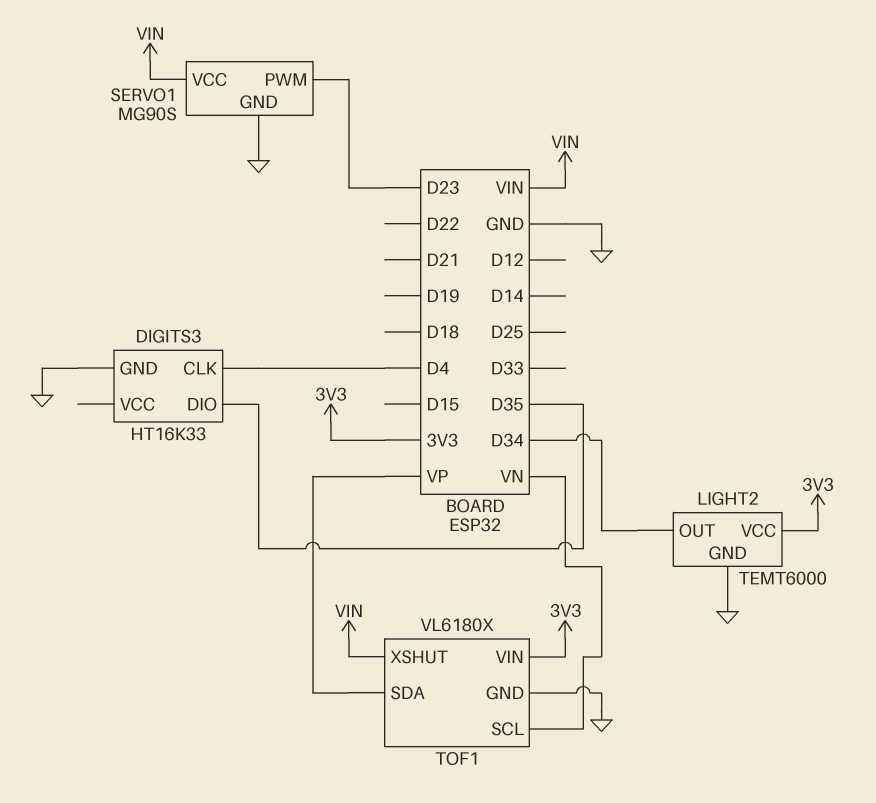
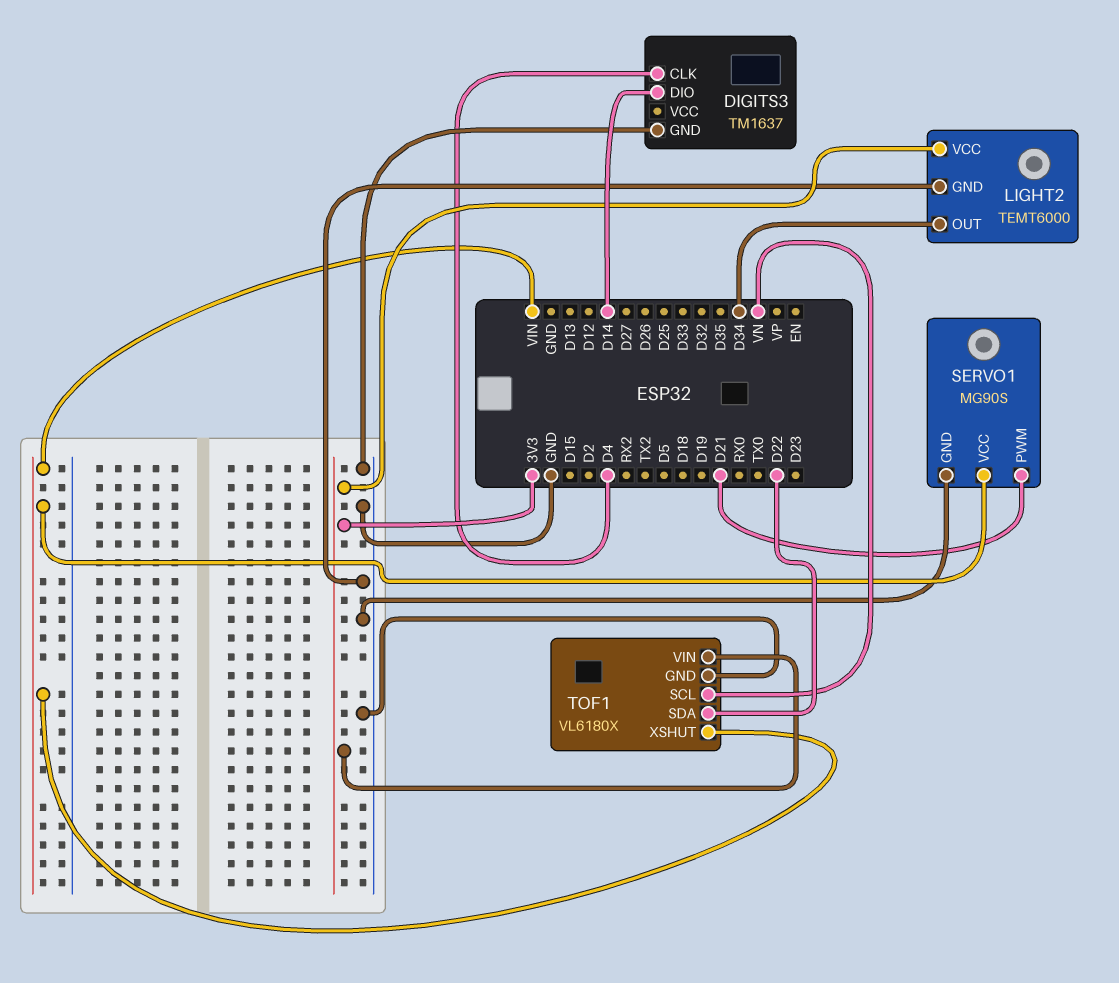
DIGITS3: HT16K33 -> TM1637
DIGITS3 pin DIO: D35 -> D14
SERVO1 pin PWM: D23 -> D21
TOF1 pin SDA: VP -> D22

